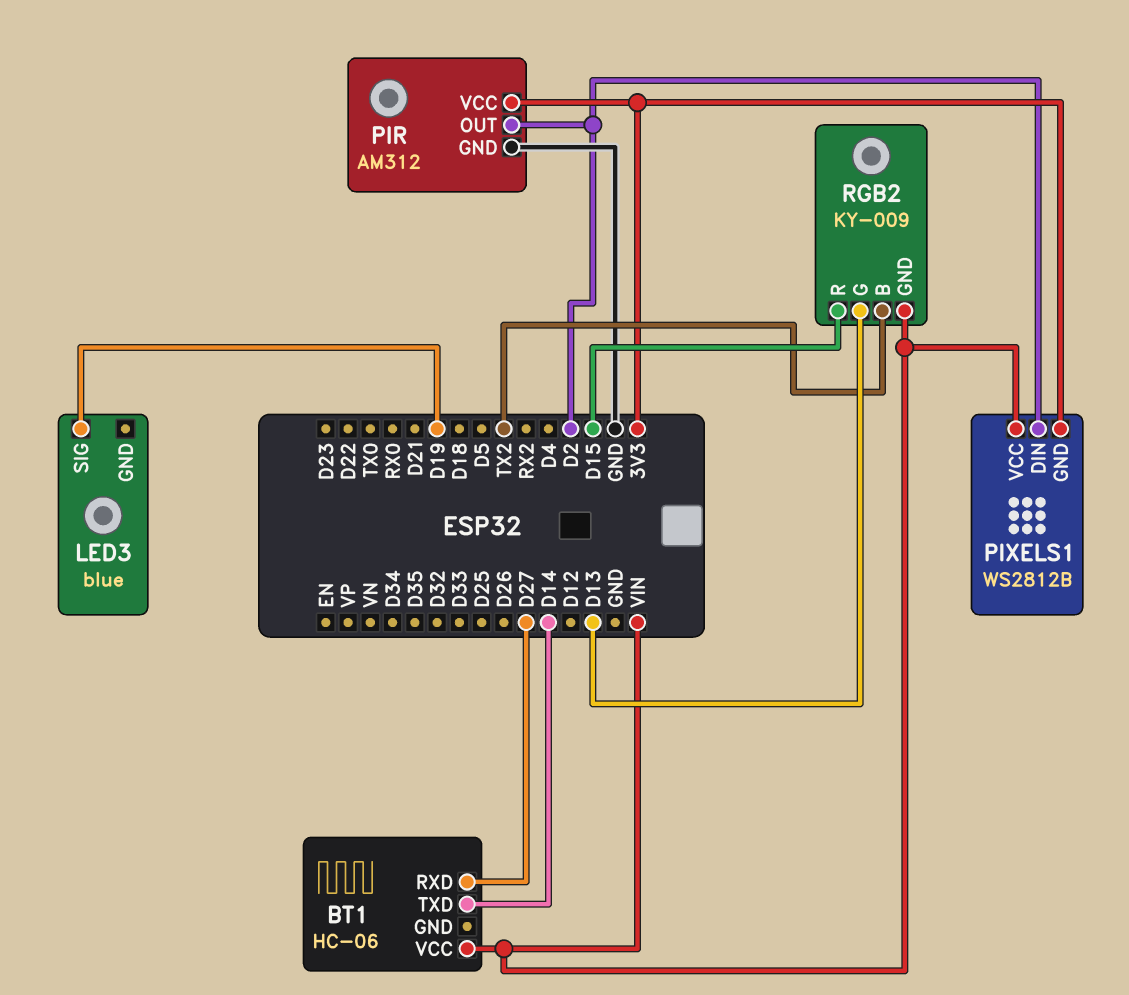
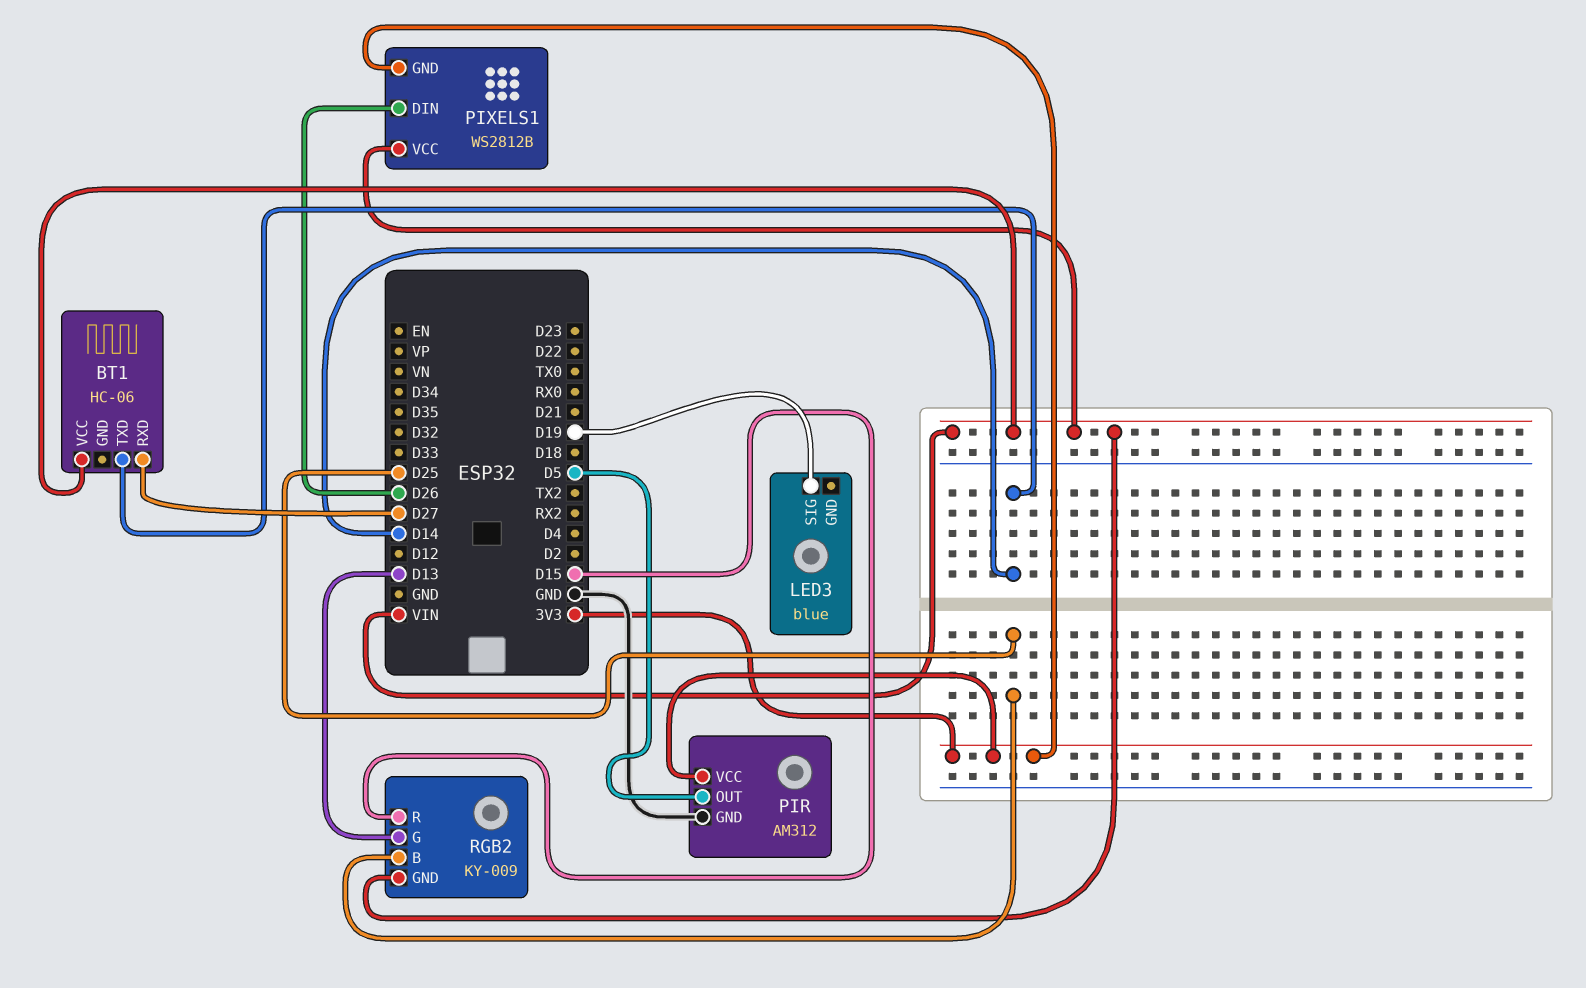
PIR pin OUT: D2 -> D5
PIXELS1 pin DIN: D2 -> D26
RGB2 pin B: TX2 -> D25

